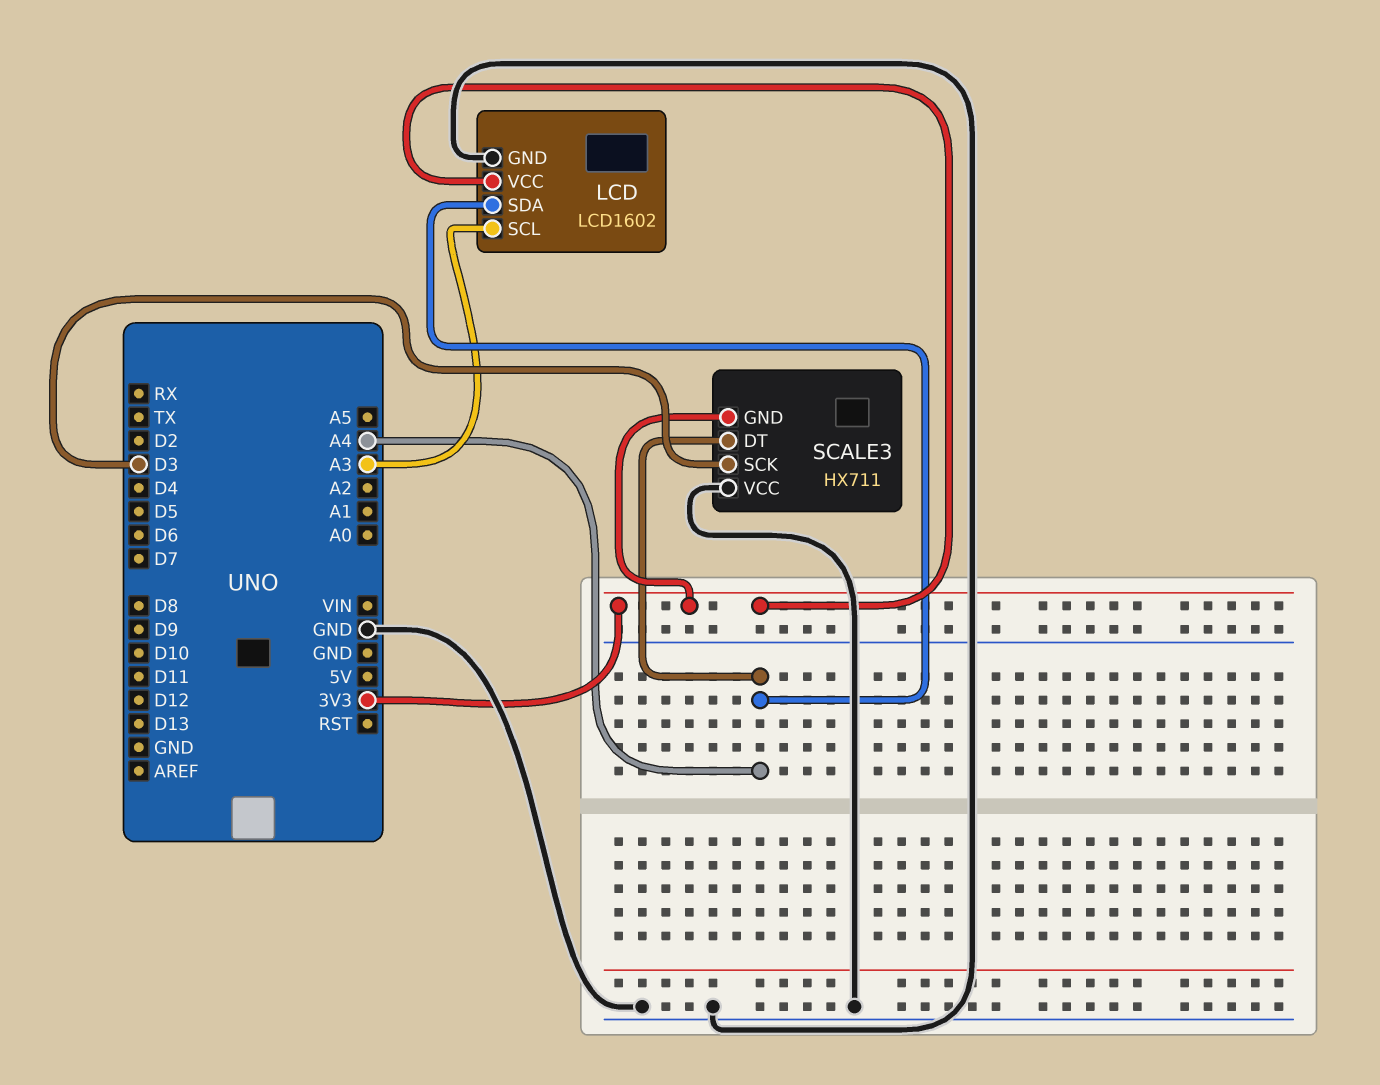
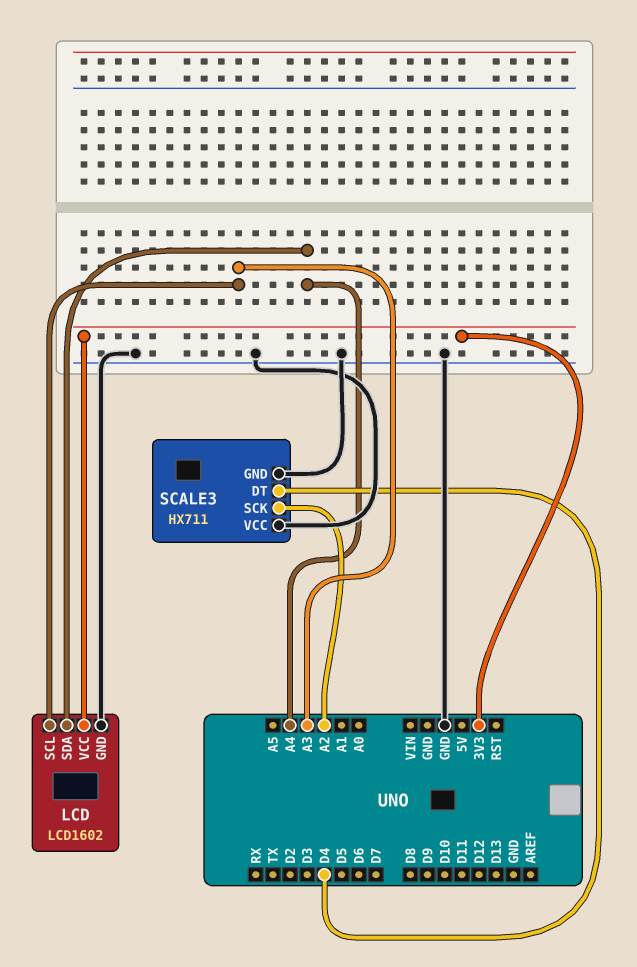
SCALE3 pin DT: A4 -> D4
SCALE3 pin GND: 3V3 -> GND
SCALE3 pin SCK: D3 -> A2

